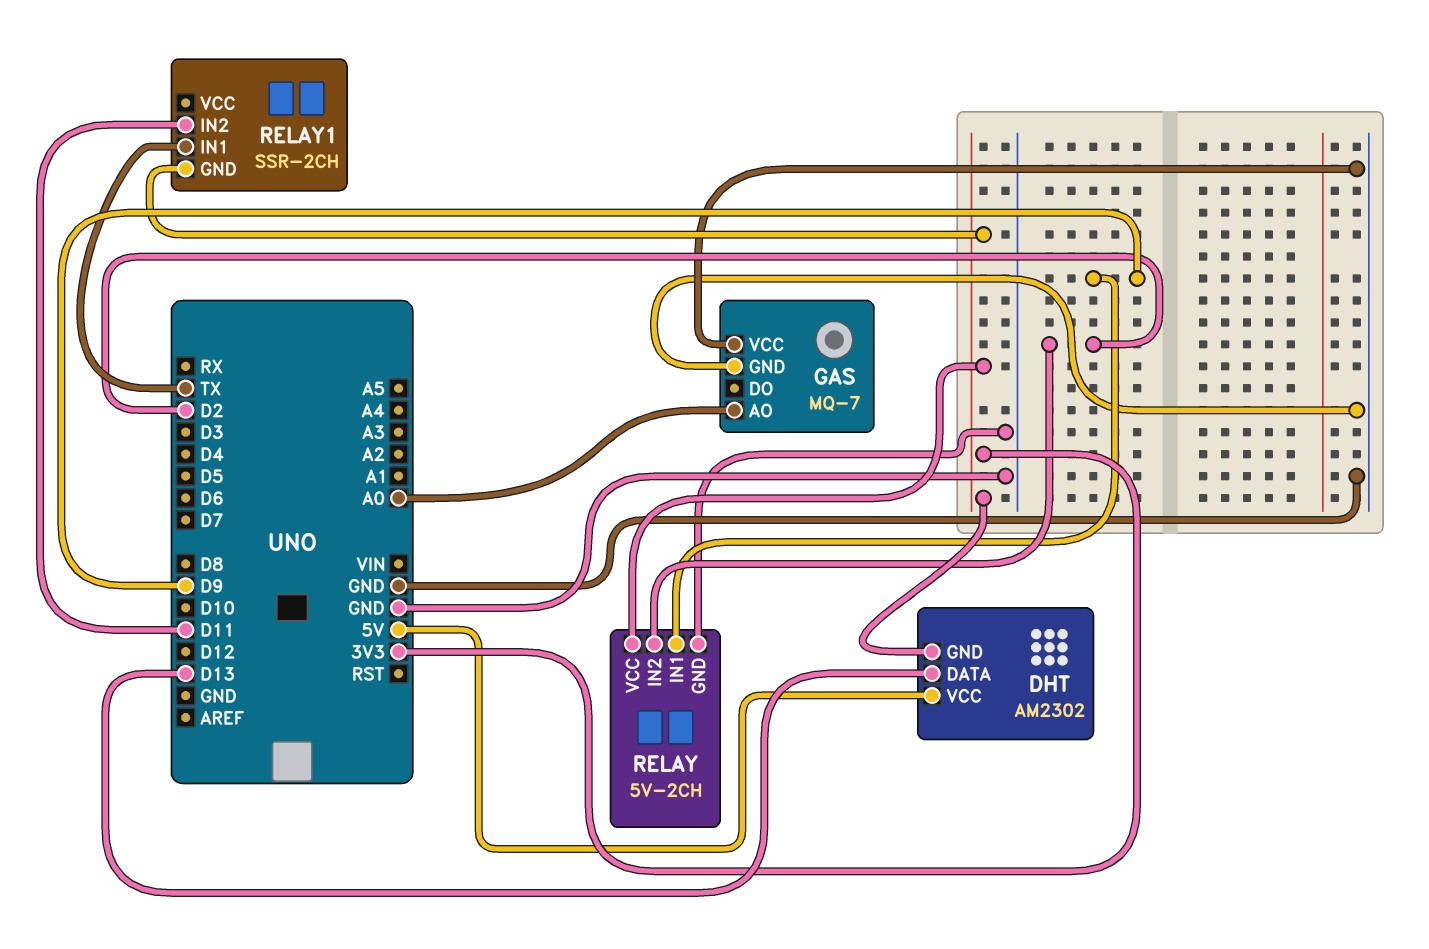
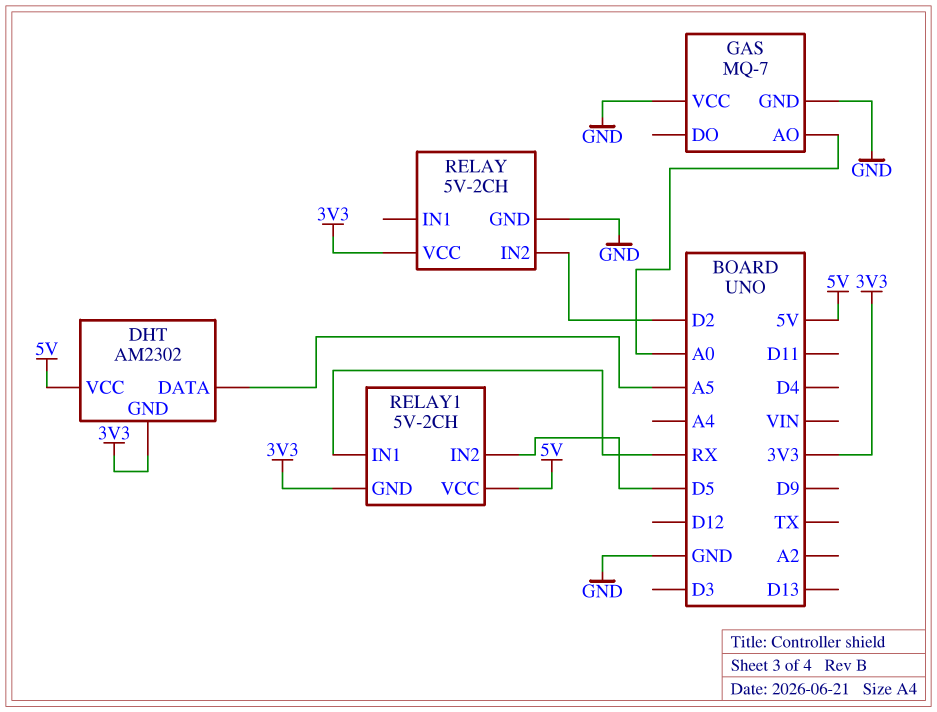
DHT pin DATA: D13 -> A5
RELAY pin IN1: D9 -> none
RELAY1: SSR-2CH -> 5V-2CH
RELAY1 pin IN1: TX -> RX
RELAY1 pin IN2: D11 -> D5
RELAY1 pin VCC: none -> 5V

